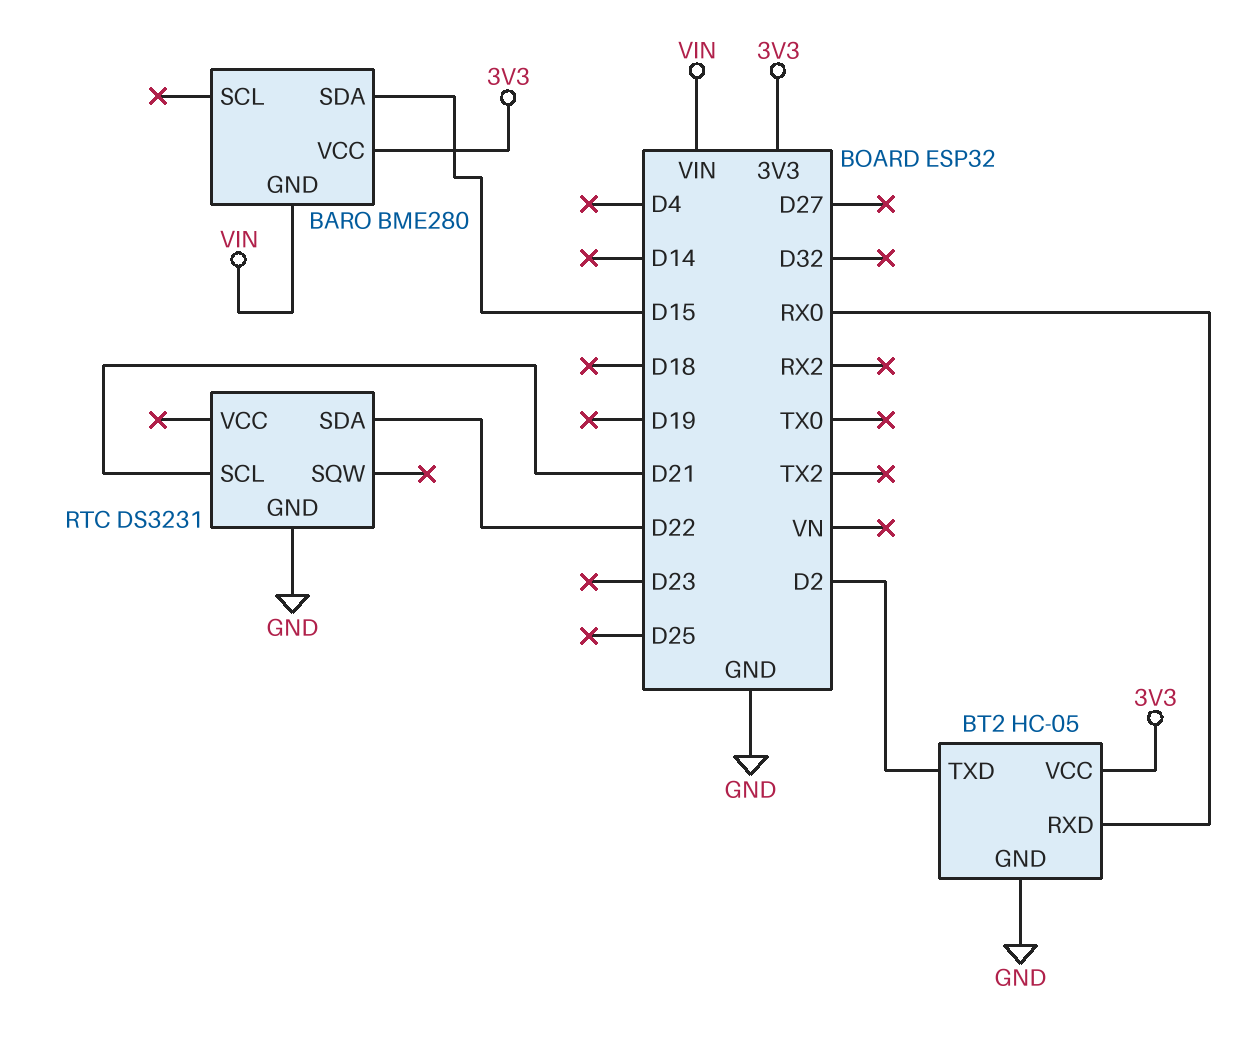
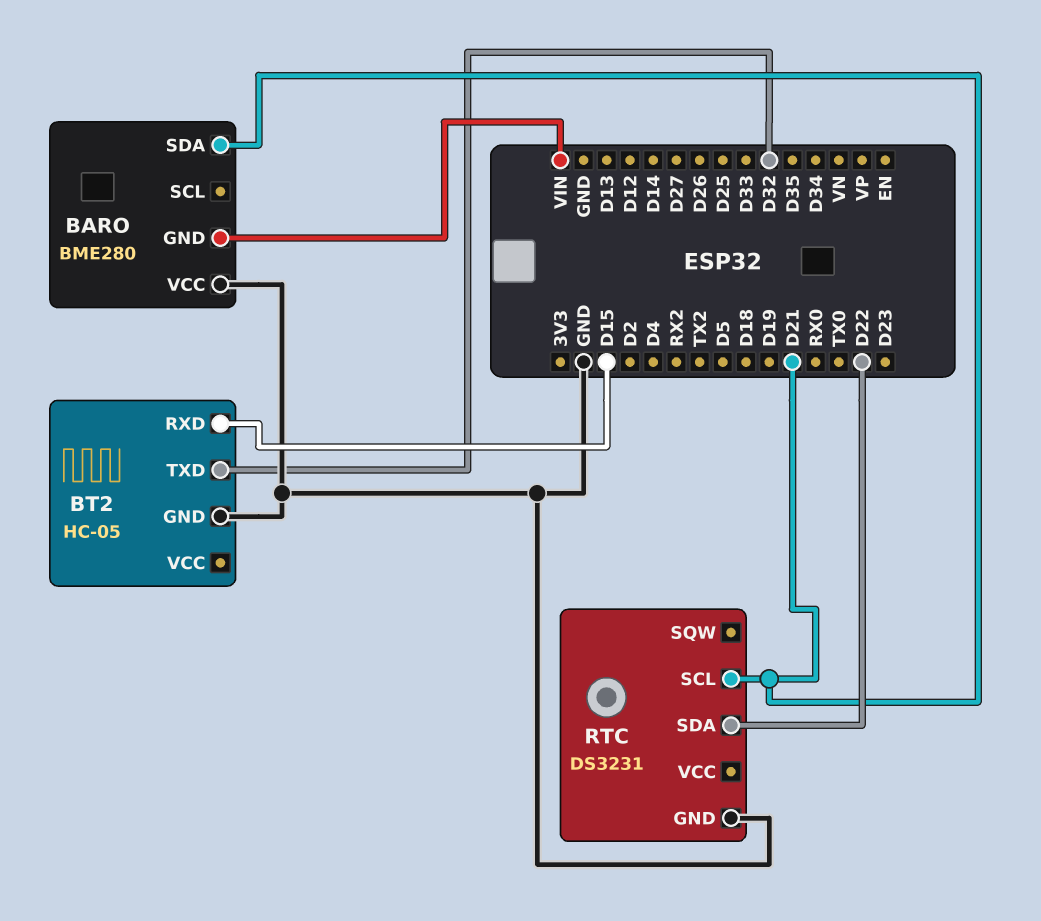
BARO pin SDA: D15 -> D21
BARO pin VCC: 3V3 -> GND
BT2 pin RXD: RX0 -> D15
BT2 pin TXD: D2 -> D32
BT2 pin VCC: 3V3 -> none

